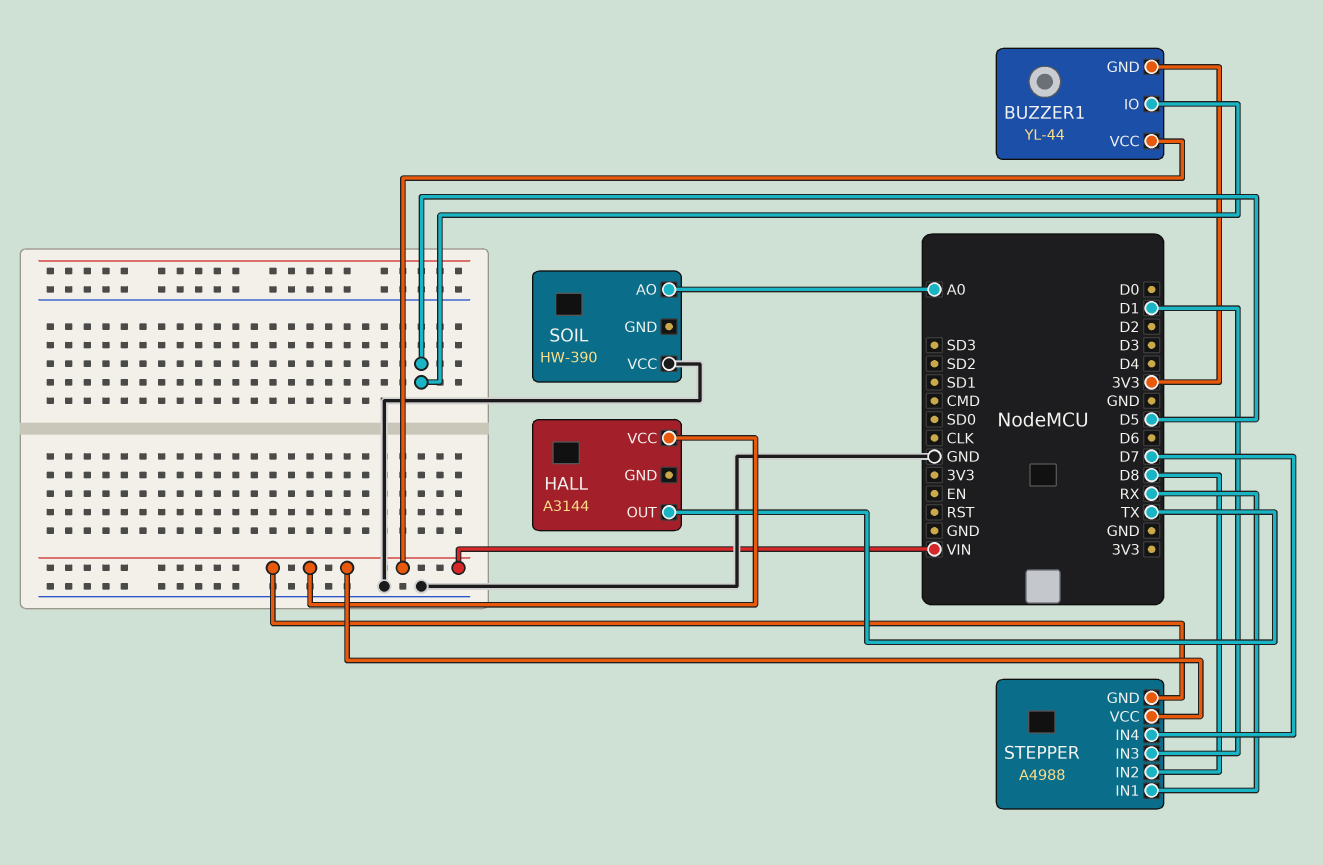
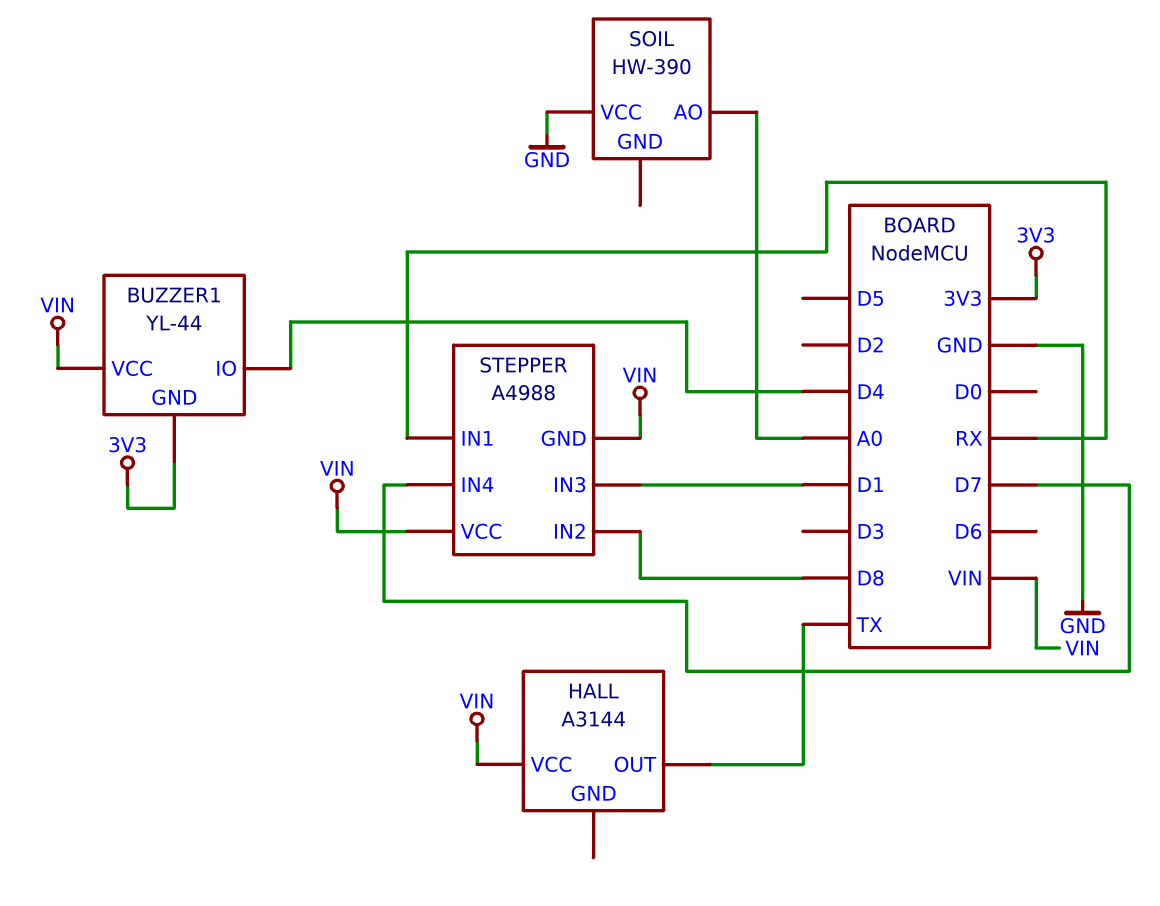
BUZZER1 pin IO: D5 -> D4

